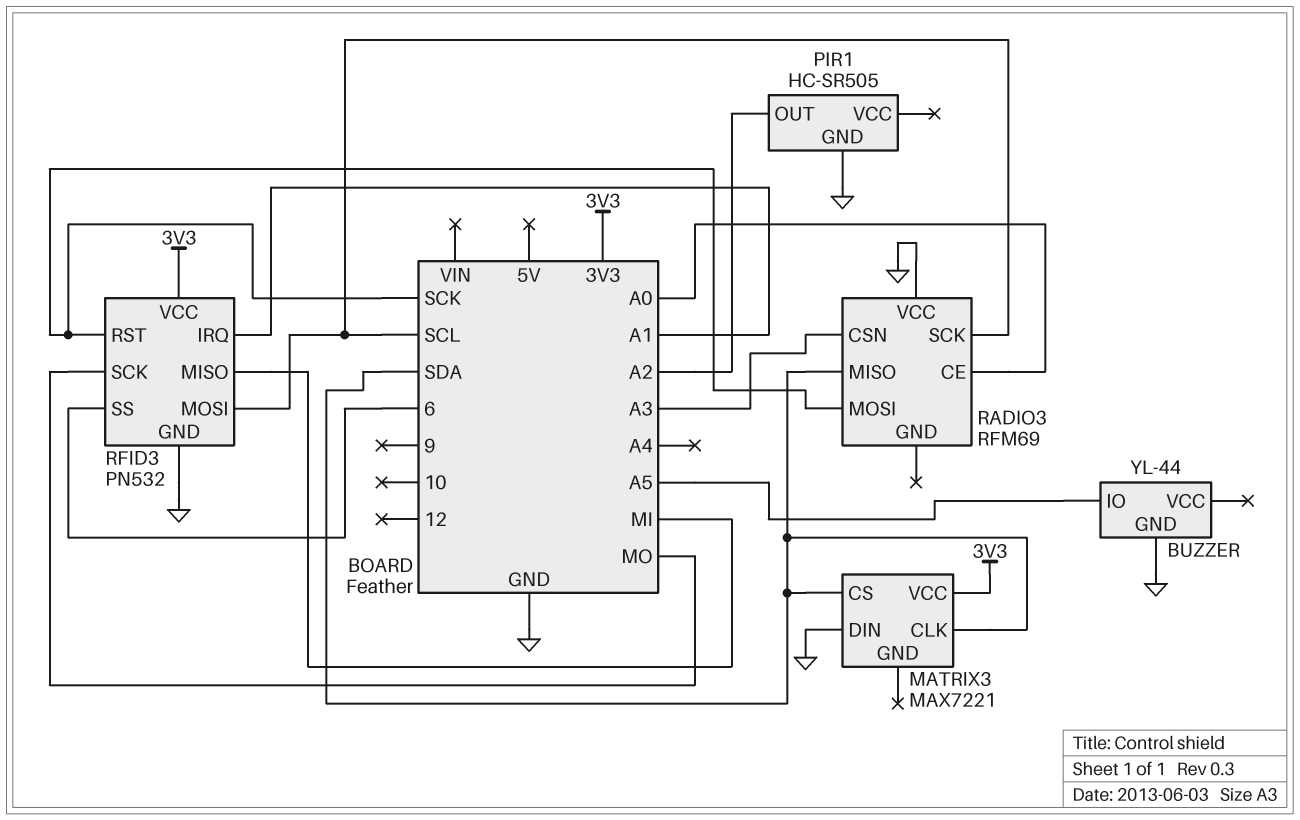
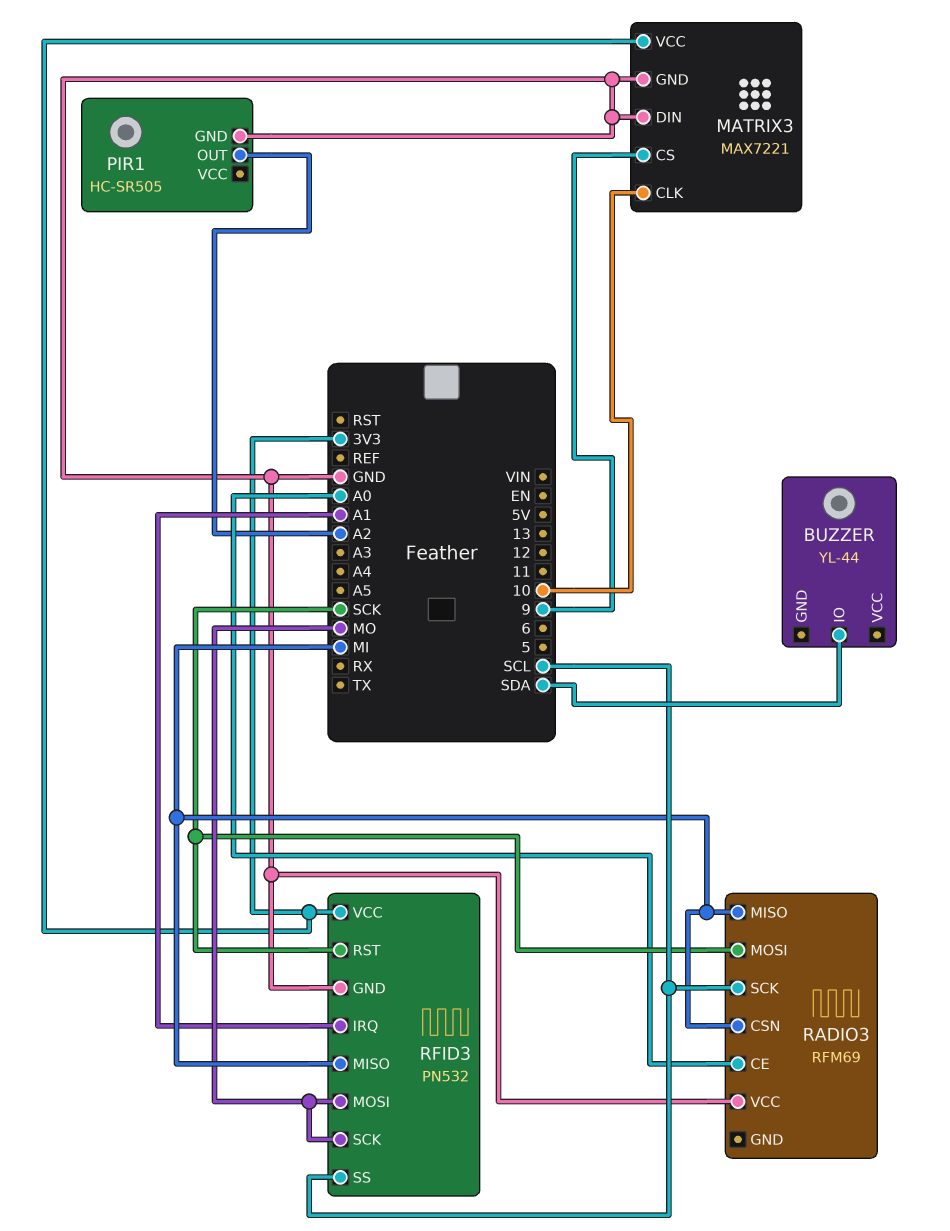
BUZZER pin GND: GND -> none
BUZZER pin IO: A5 -> SDA
MATRIX3 pin CLK: SDA -> 10
MATRIX3 pin CS: SDA -> 9
MATRIX3 pin GND: none -> GND
RADIO3 pin CSN: A3 -> MI
RADIO3 pin MISO: SDA -> MI
RFID3 pin MOSI: SCL -> MO
RFID3 pin SS: 6 -> SCL

